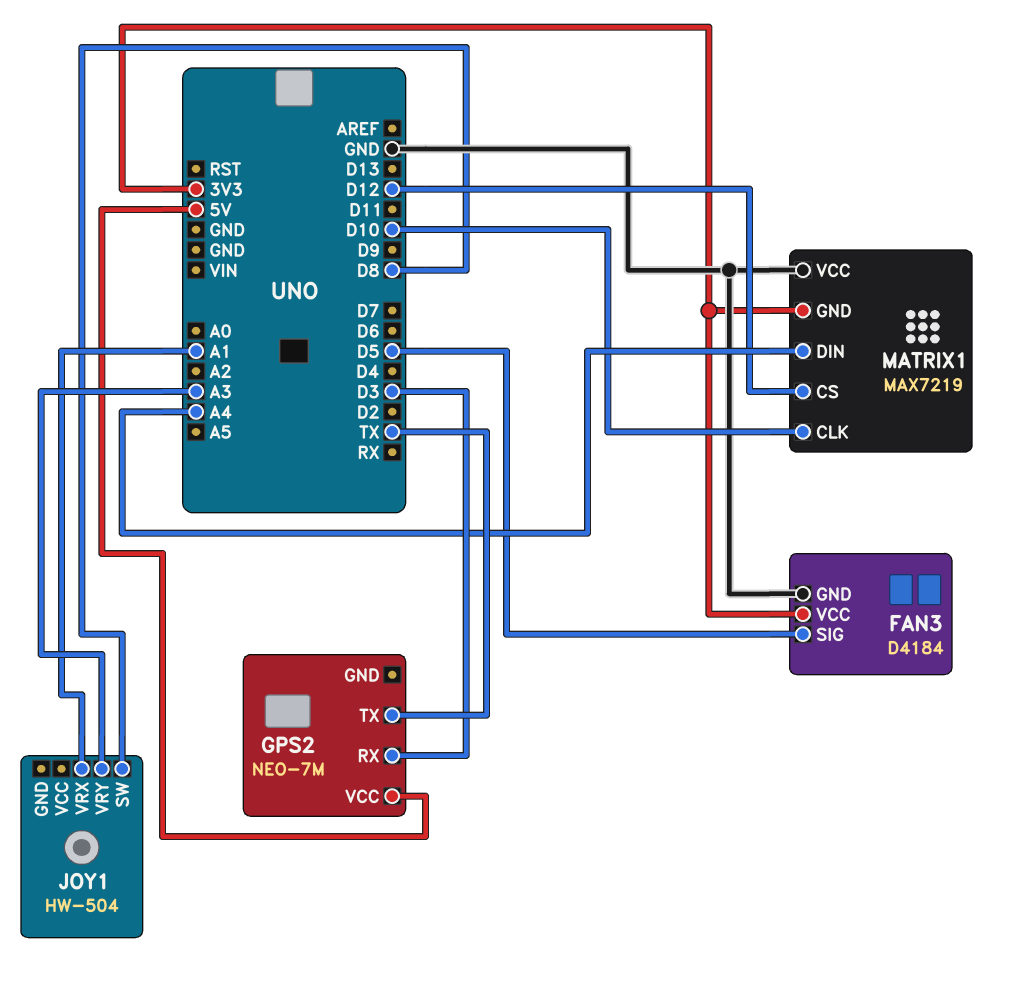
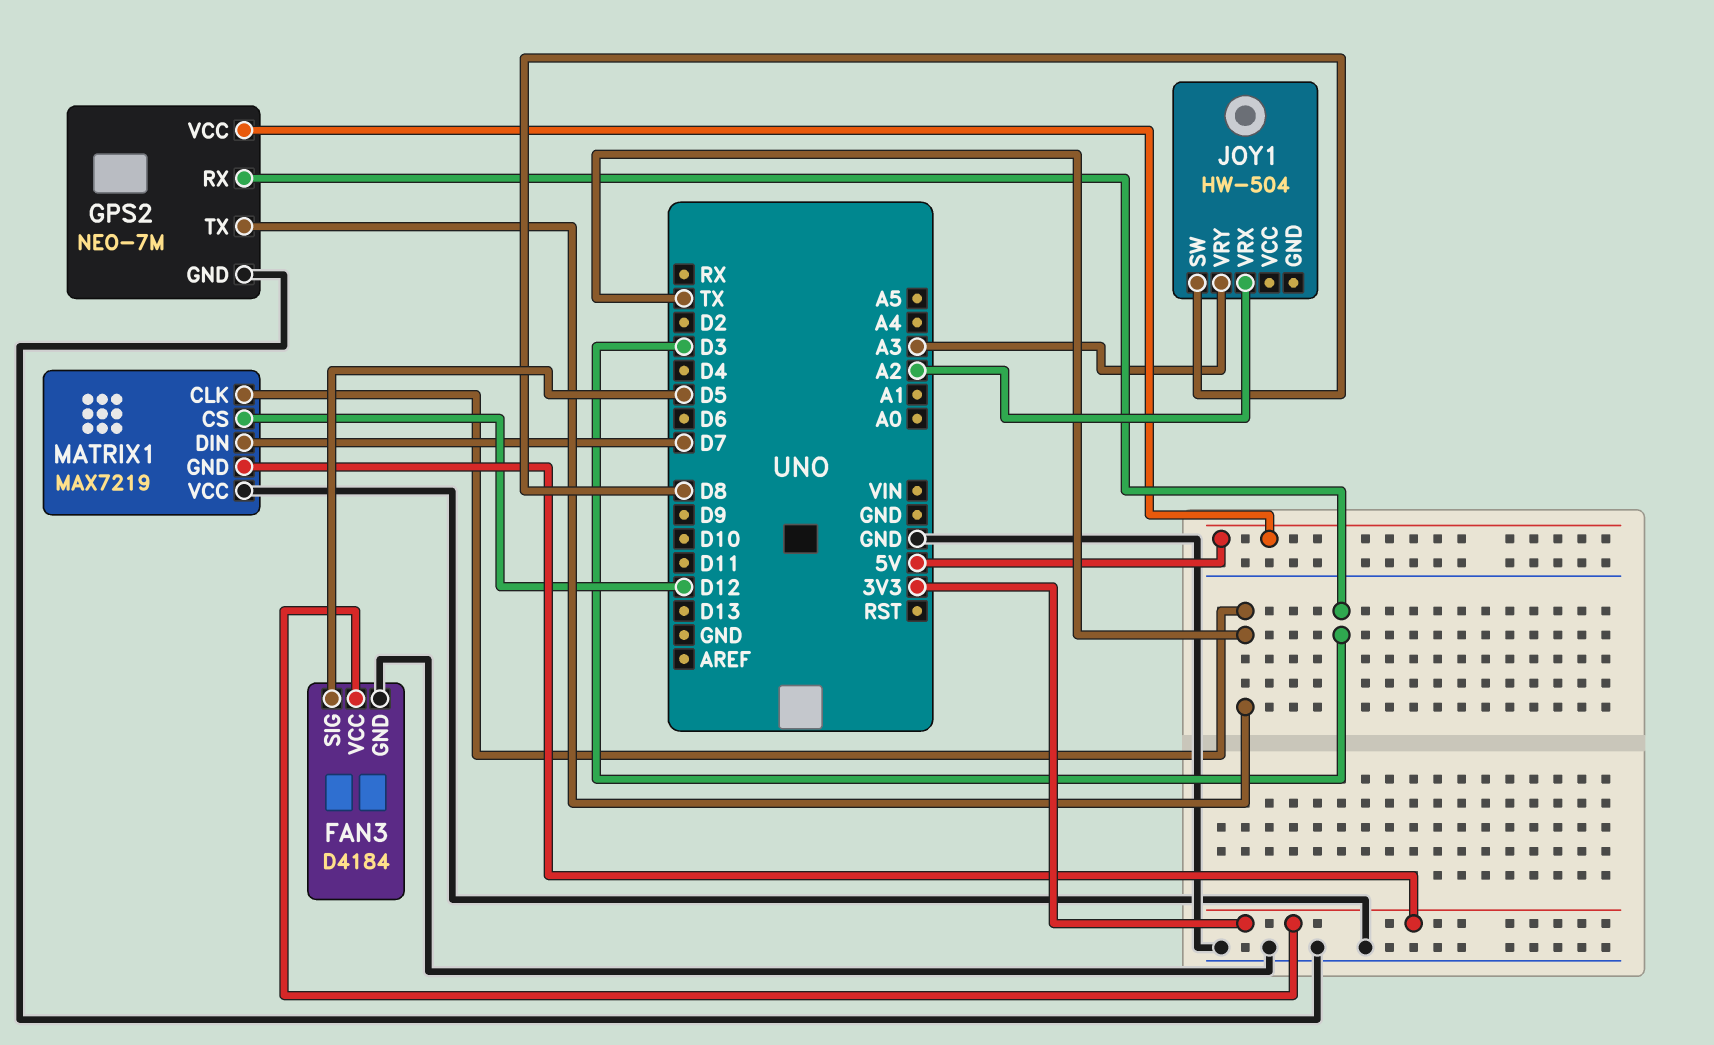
GPS2 pin GND: none -> GND
JOY1 pin VRX: A1 -> A2
MATRIX1 pin CLK: D10 -> TX
MATRIX1 pin DIN: A4 -> D7

